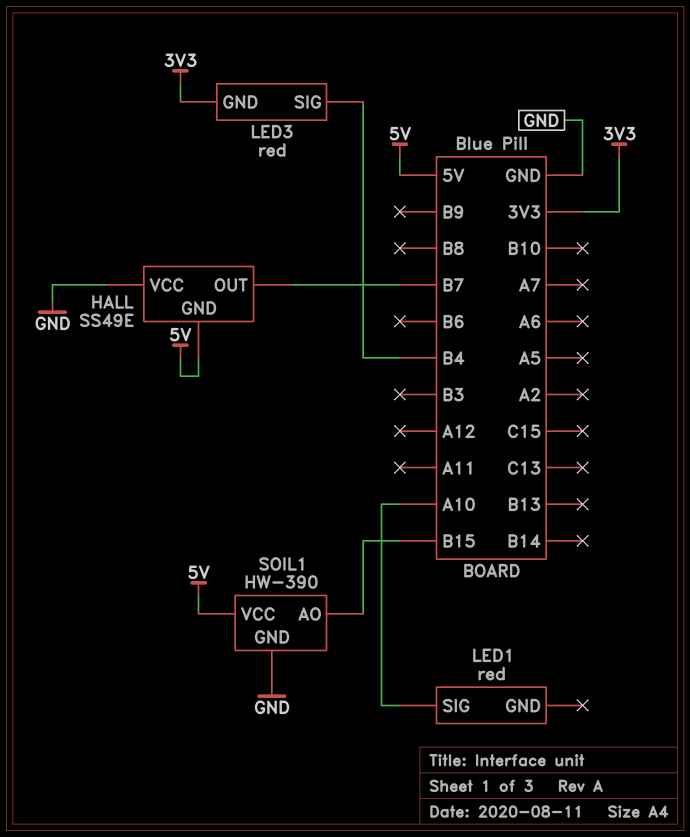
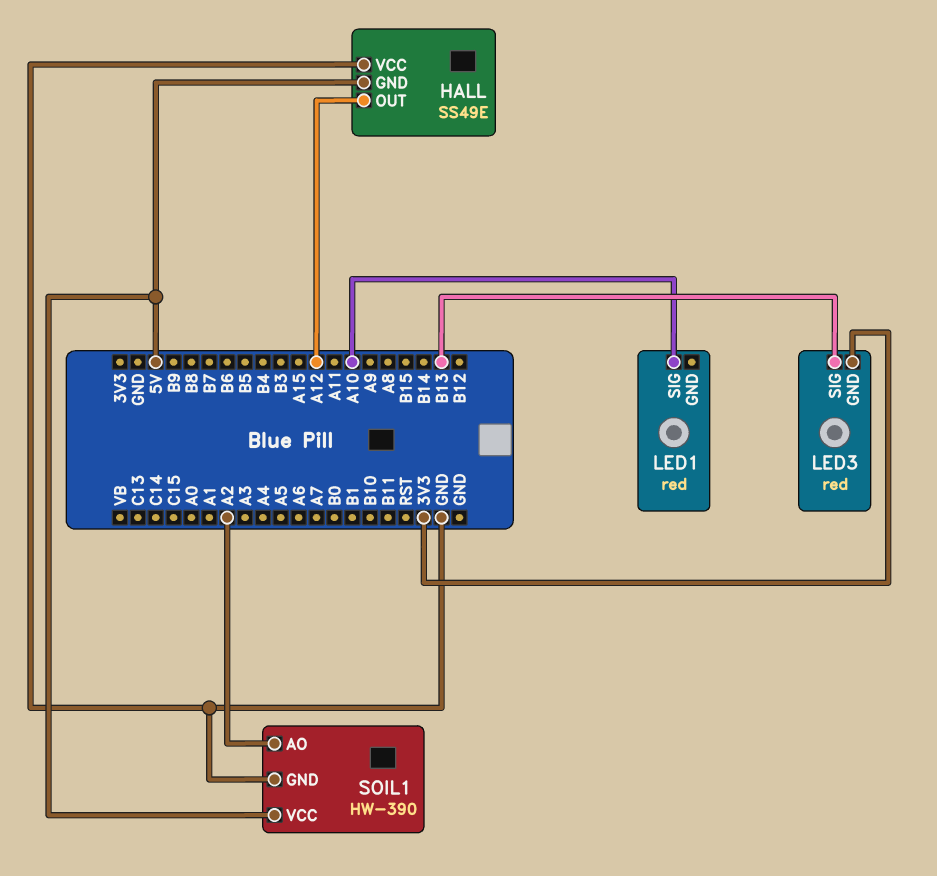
HALL pin OUT: B7 -> A12
LED3 pin SIG: B4 -> B13
SOIL1 pin AO: B15 -> A2

